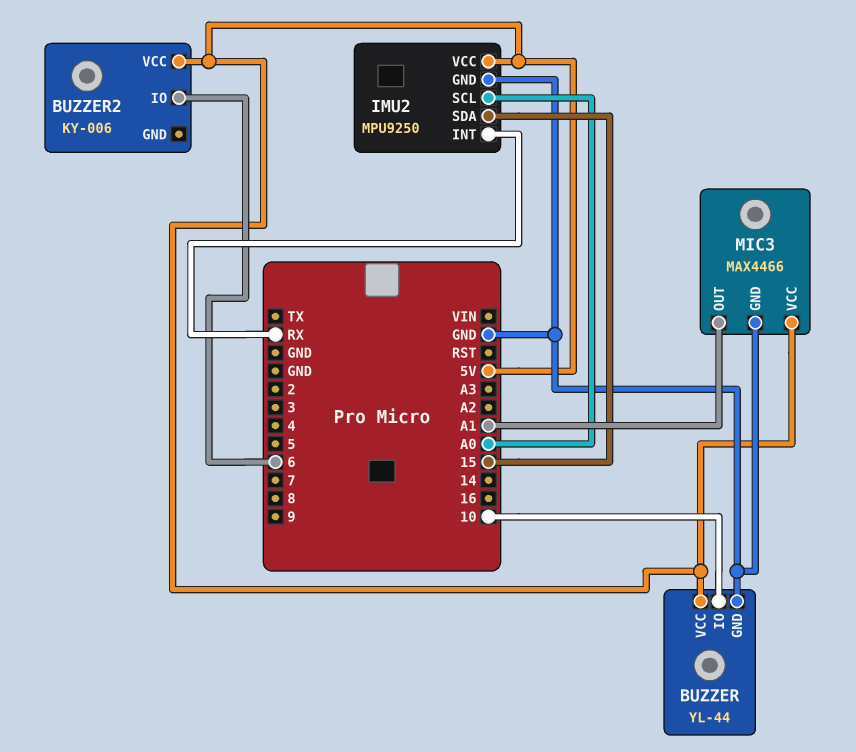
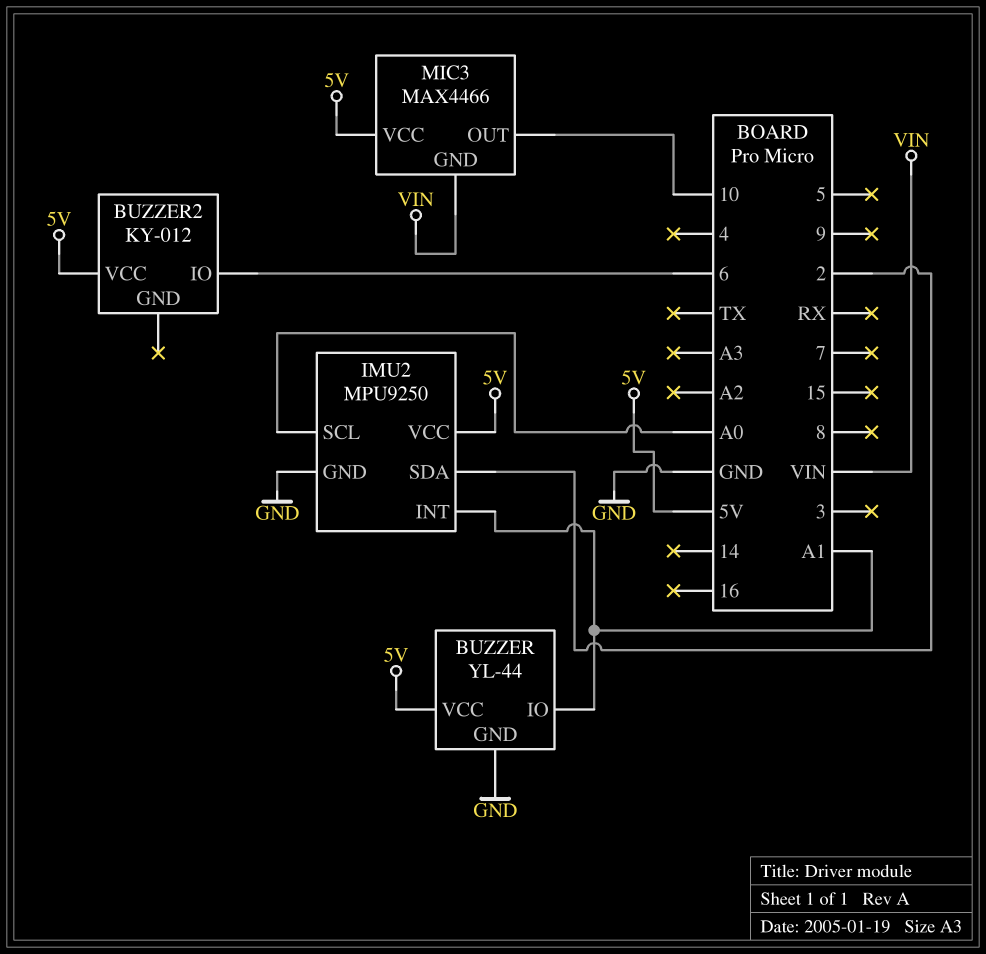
BUZZER pin IO: 10 -> A1
BUZZER2: KY-006 -> KY-012
IMU2 pin INT: RX -> A1
IMU2 pin SDA: 15 -> 2
MIC3 pin GND: GND -> VIN
MIC3 pin OUT: A1 -> 10

